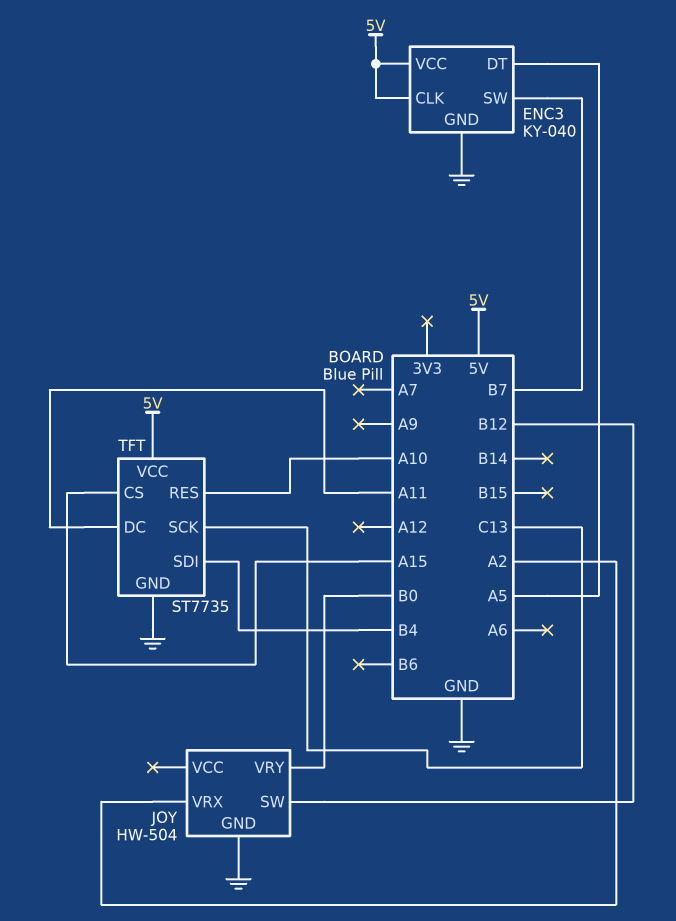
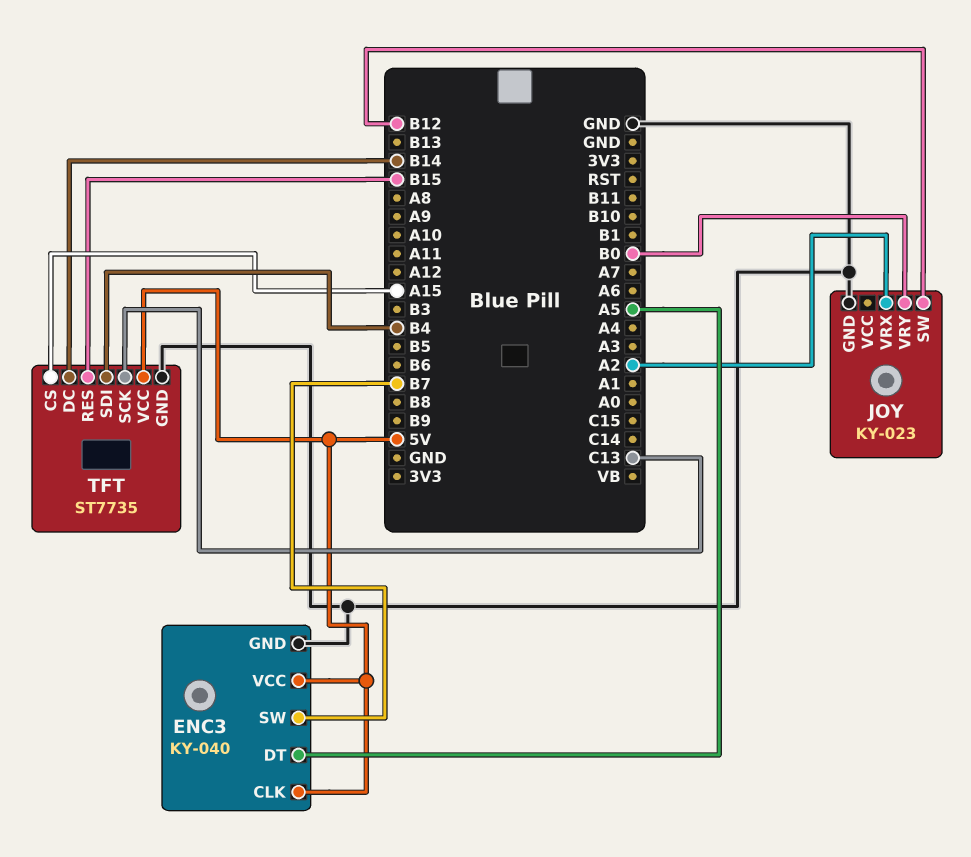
JOY: HW-504 -> KY-023
TFT pin DC: A11 -> B14
TFT pin RES: A10 -> B15

